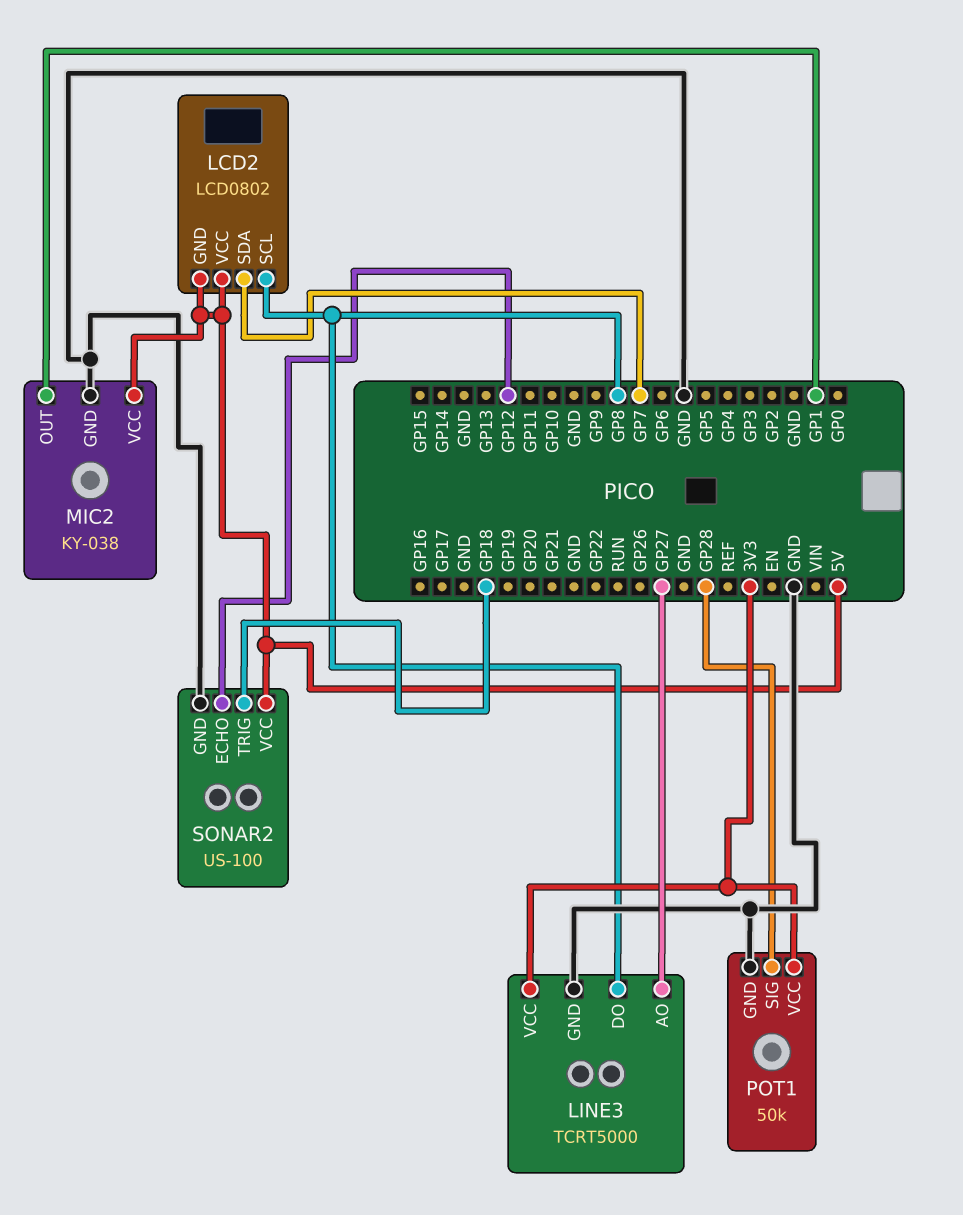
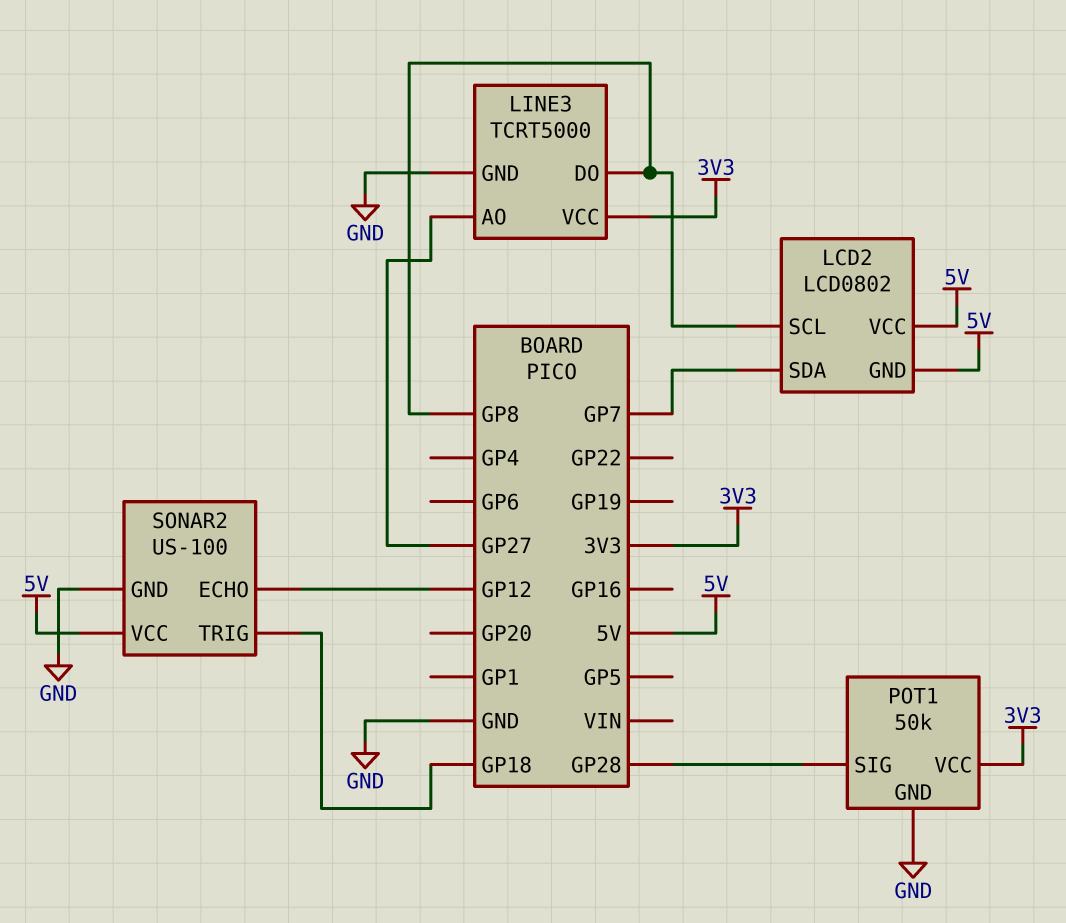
MIC2: KY-038 -> none
MIC2 pin GND: GND -> none
MIC2 pin OUT: GP1 -> none
MIC2 pin VCC: 5V -> none

